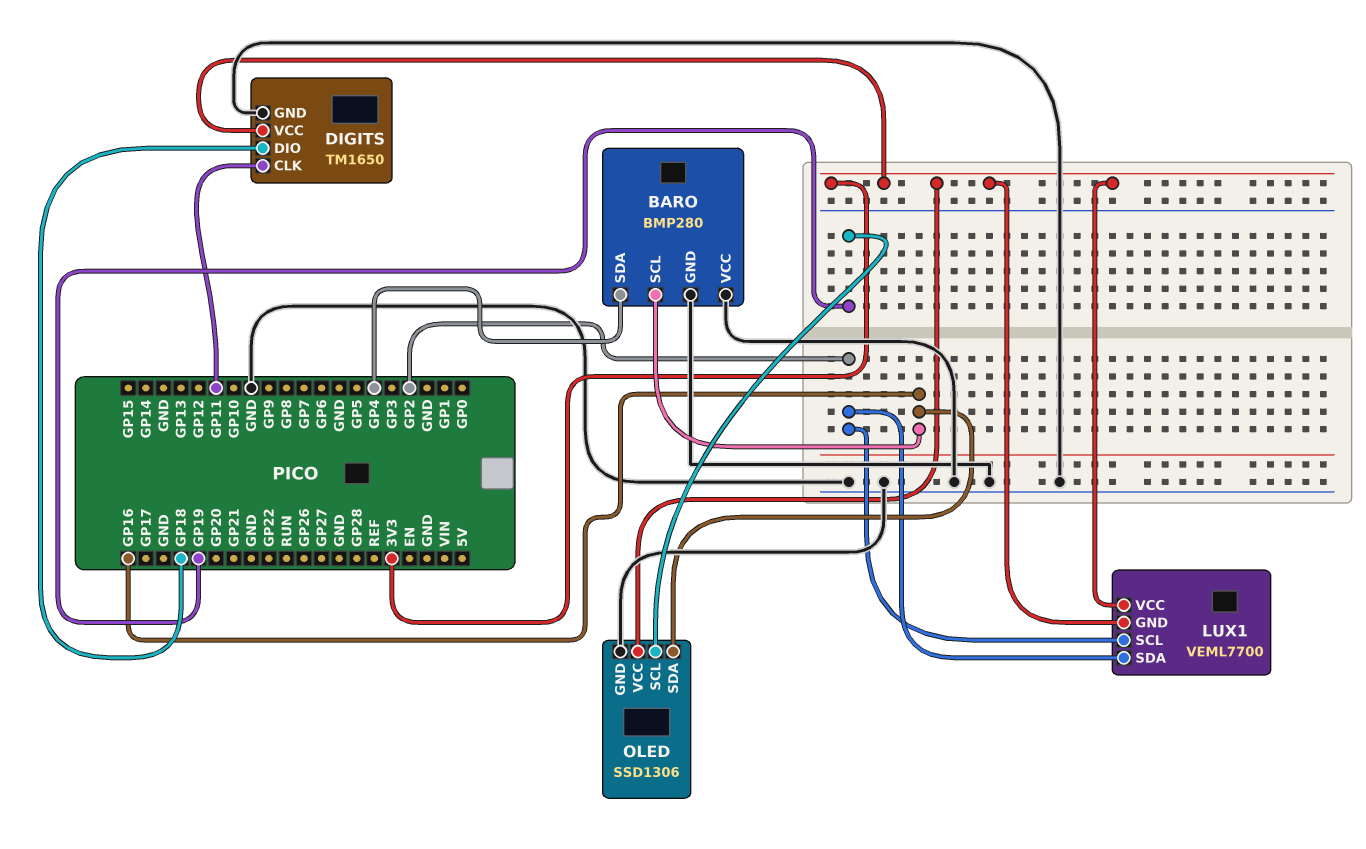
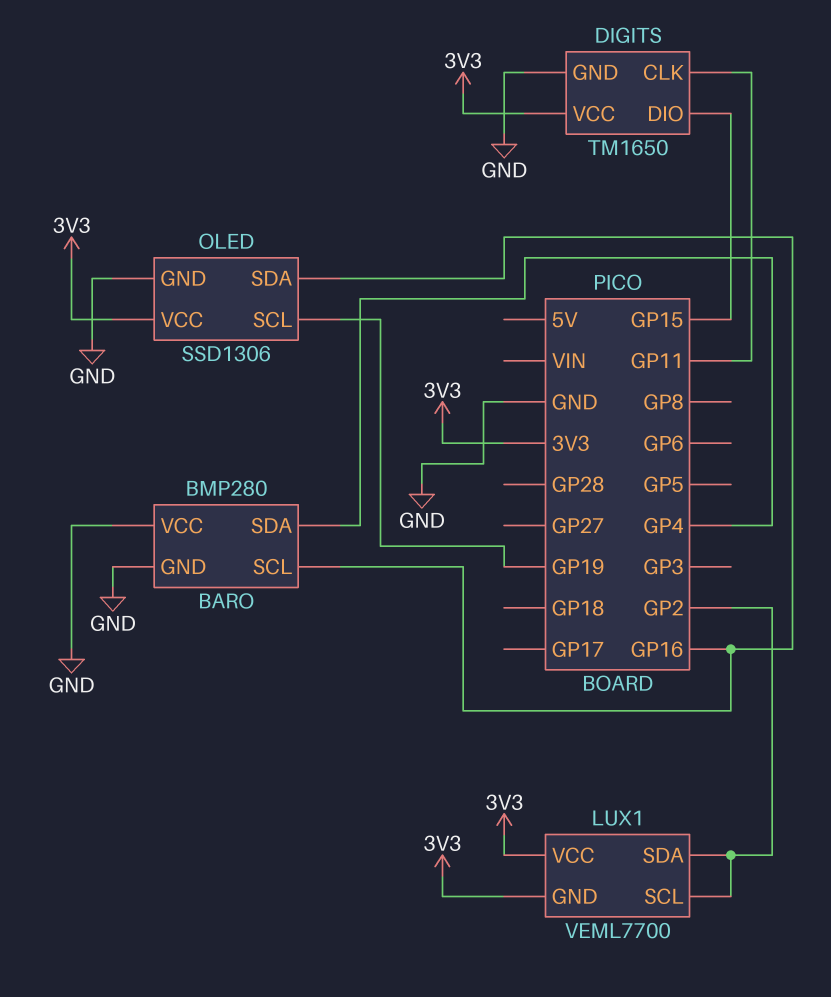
DIGITS pin DIO: GP18 -> GP15

